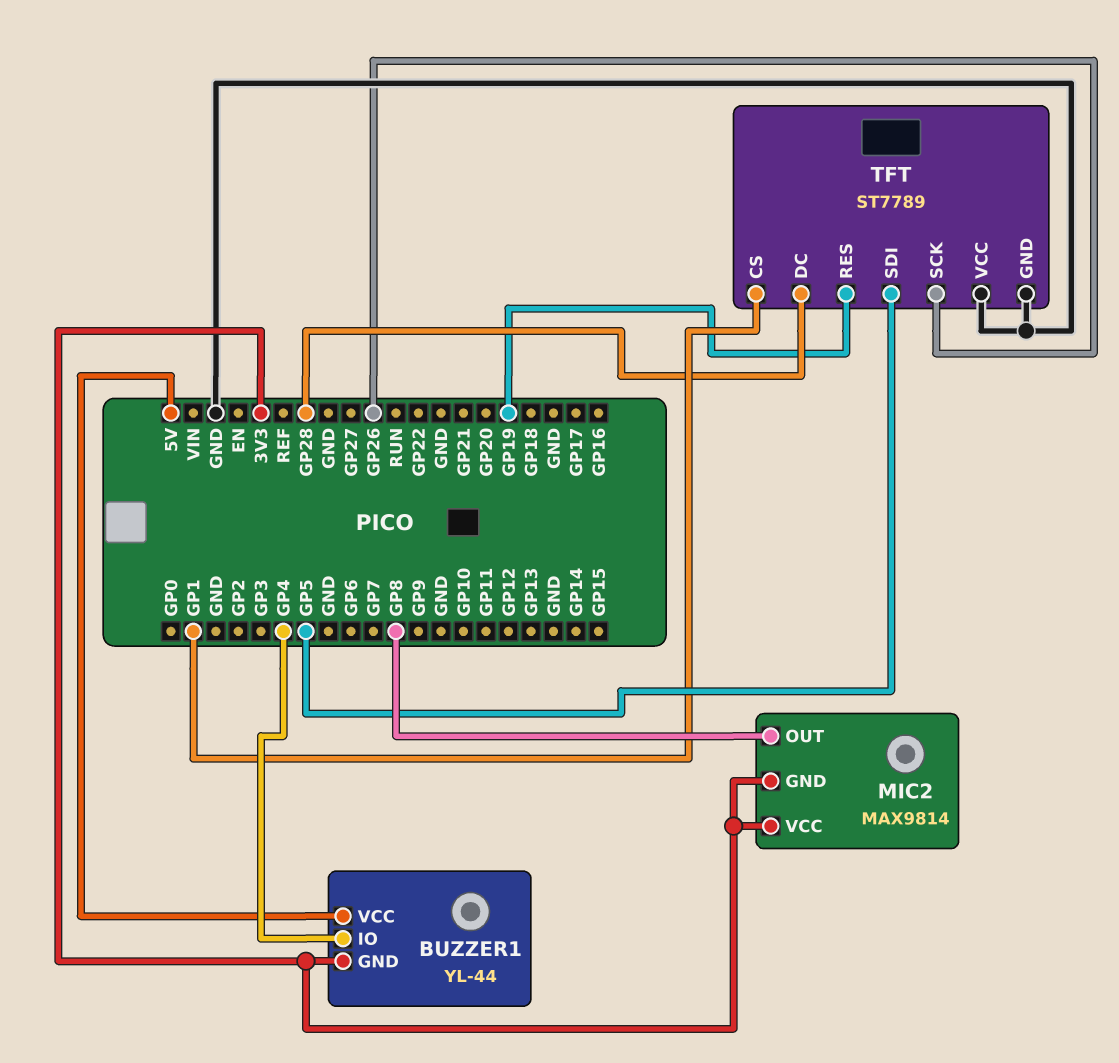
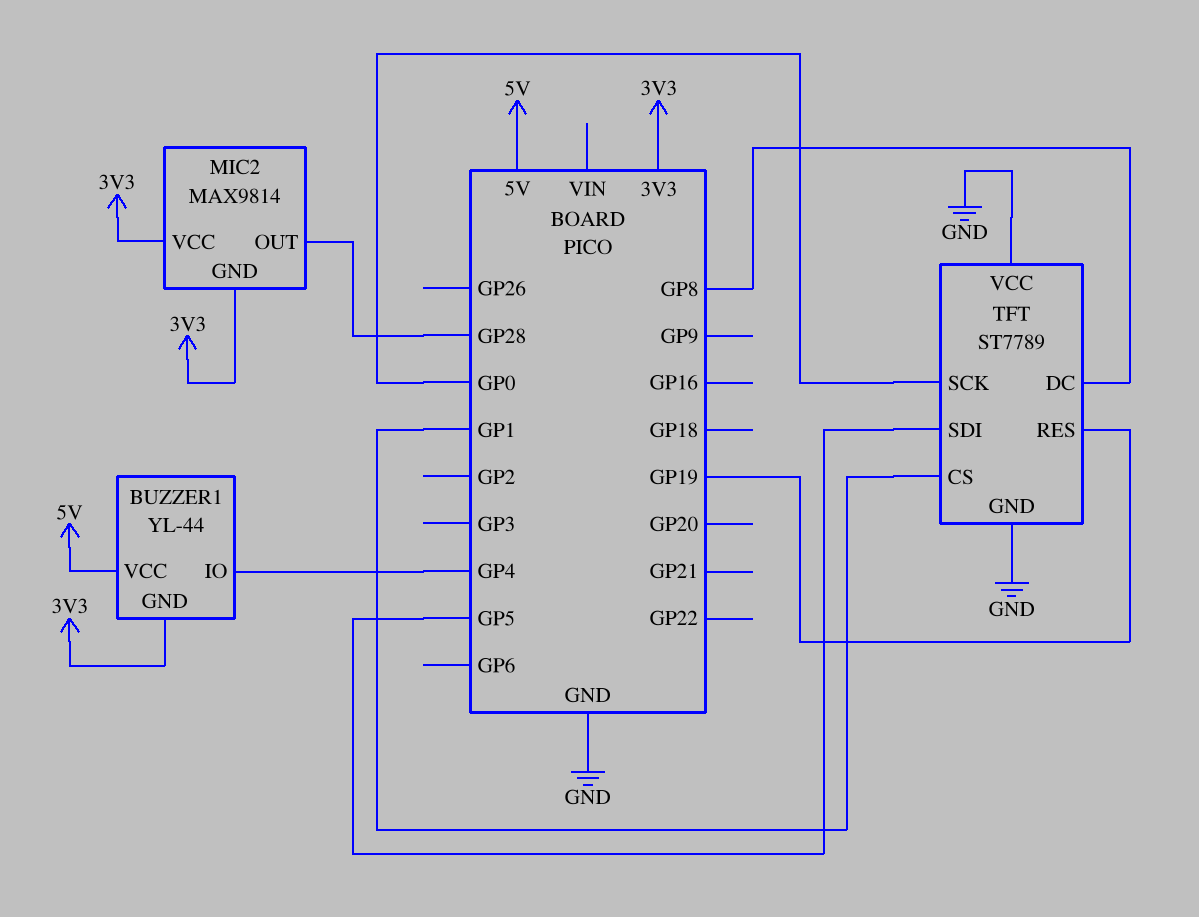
MIC2 pin OUT: GP8 -> GP28
TFT pin DC: GP28 -> GP8
TFT pin SCK: GP26 -> GP0

